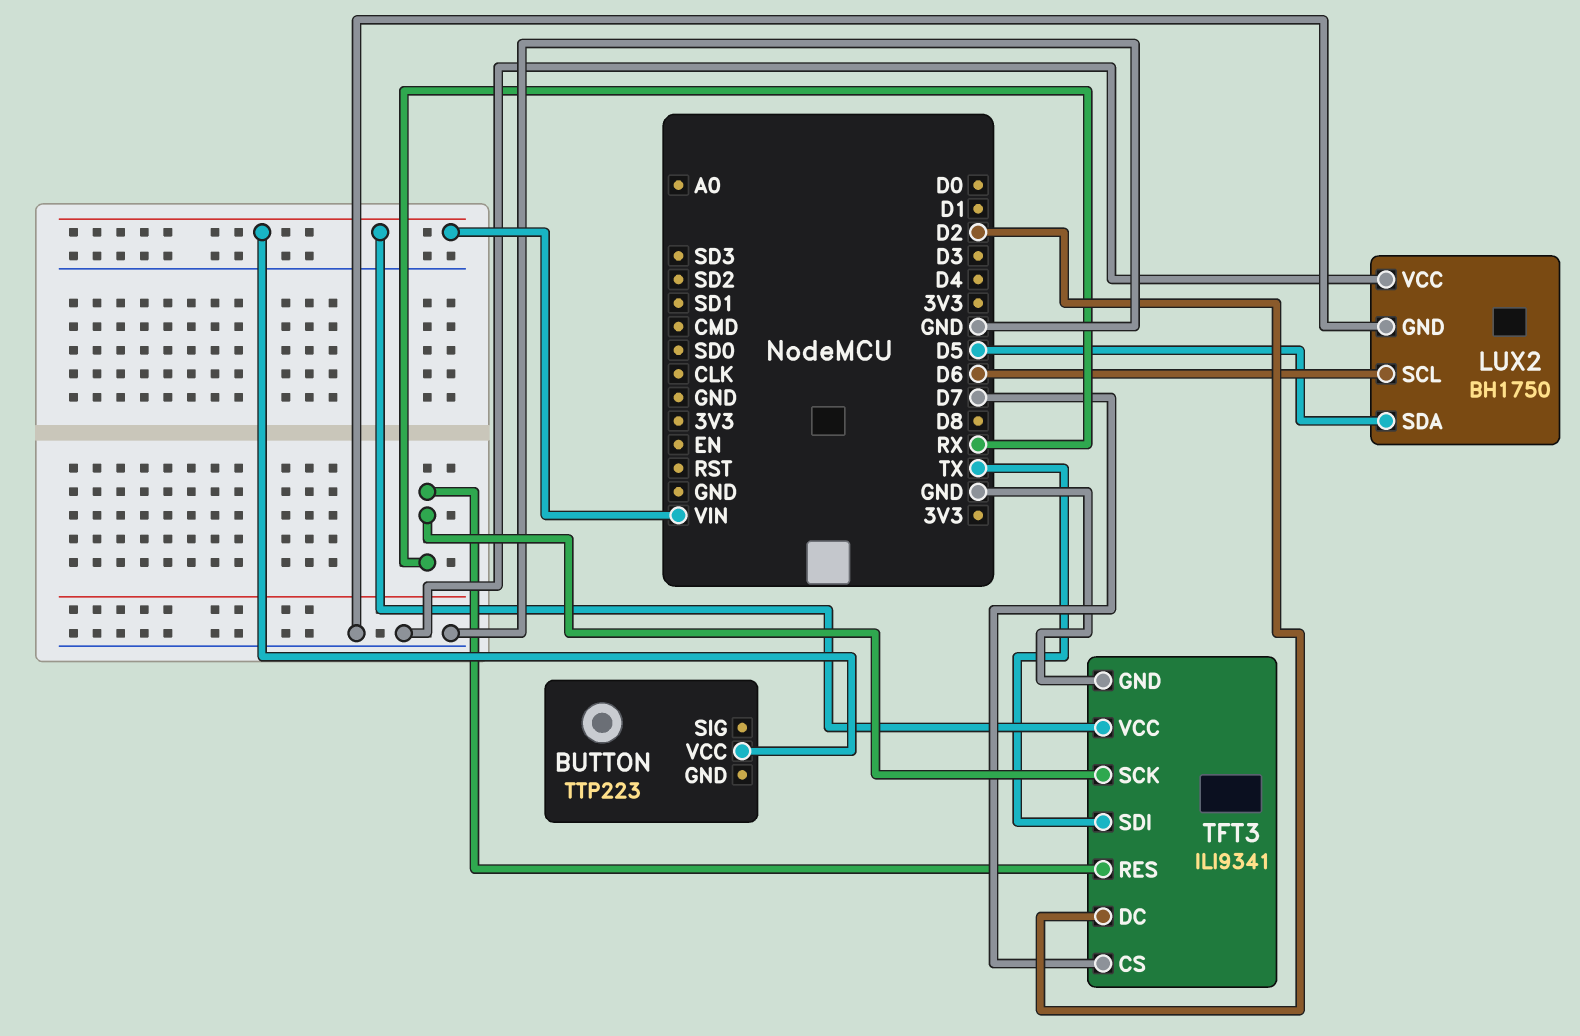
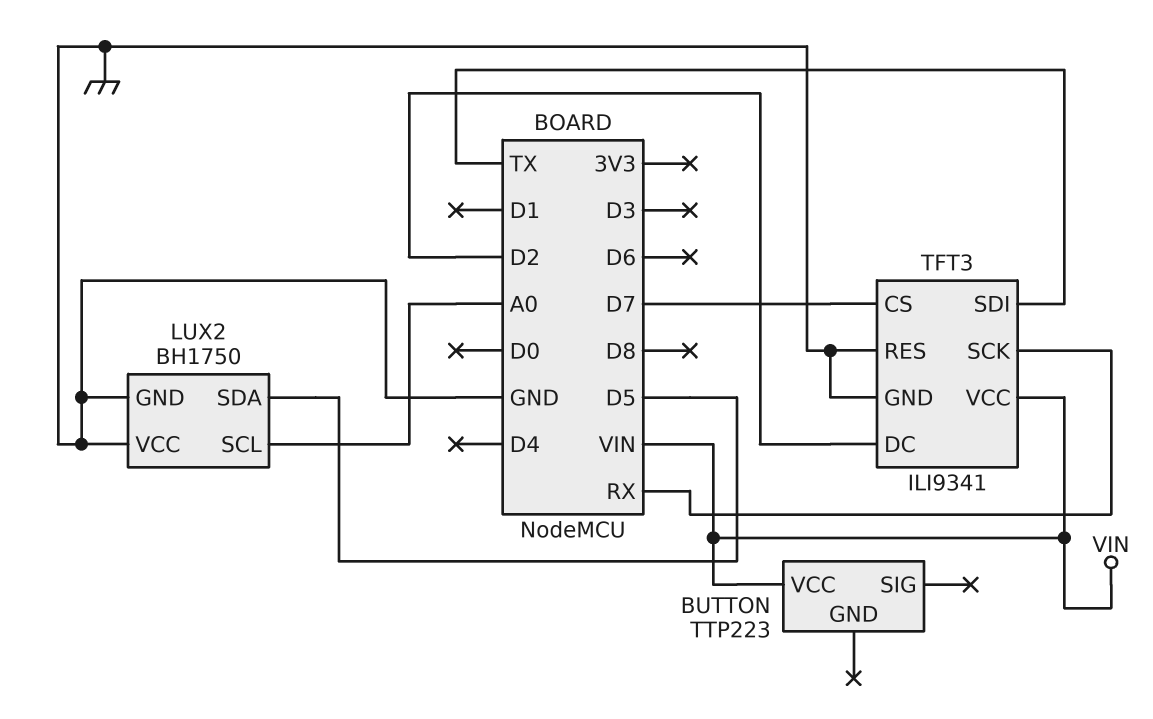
LUX2 pin SCL: D6 -> A0
TFT3 pin RES: RX -> GND

